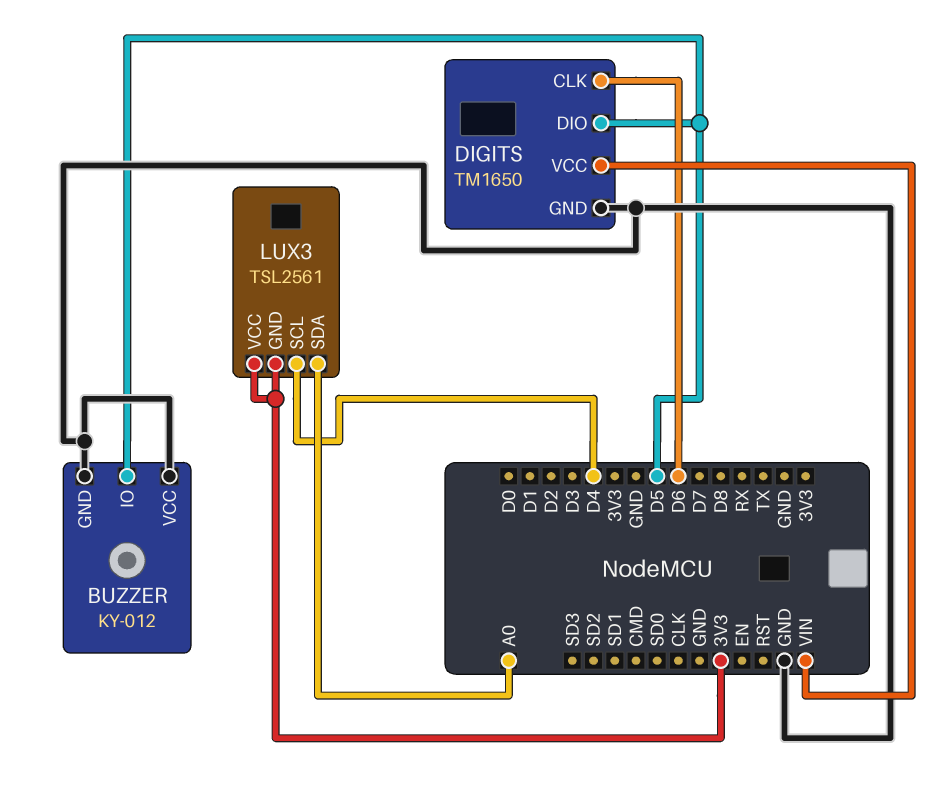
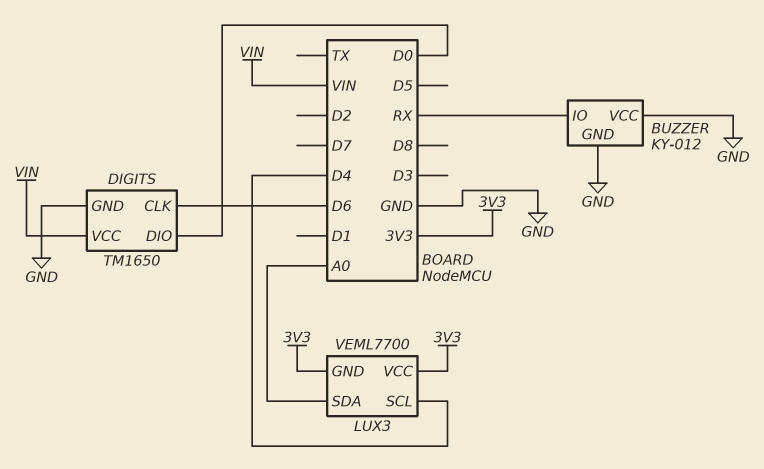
BUZZER pin IO: D5 -> RX
DIGITS pin DIO: D5 -> D0
LUX3: TSL2561 -> VEML7700

